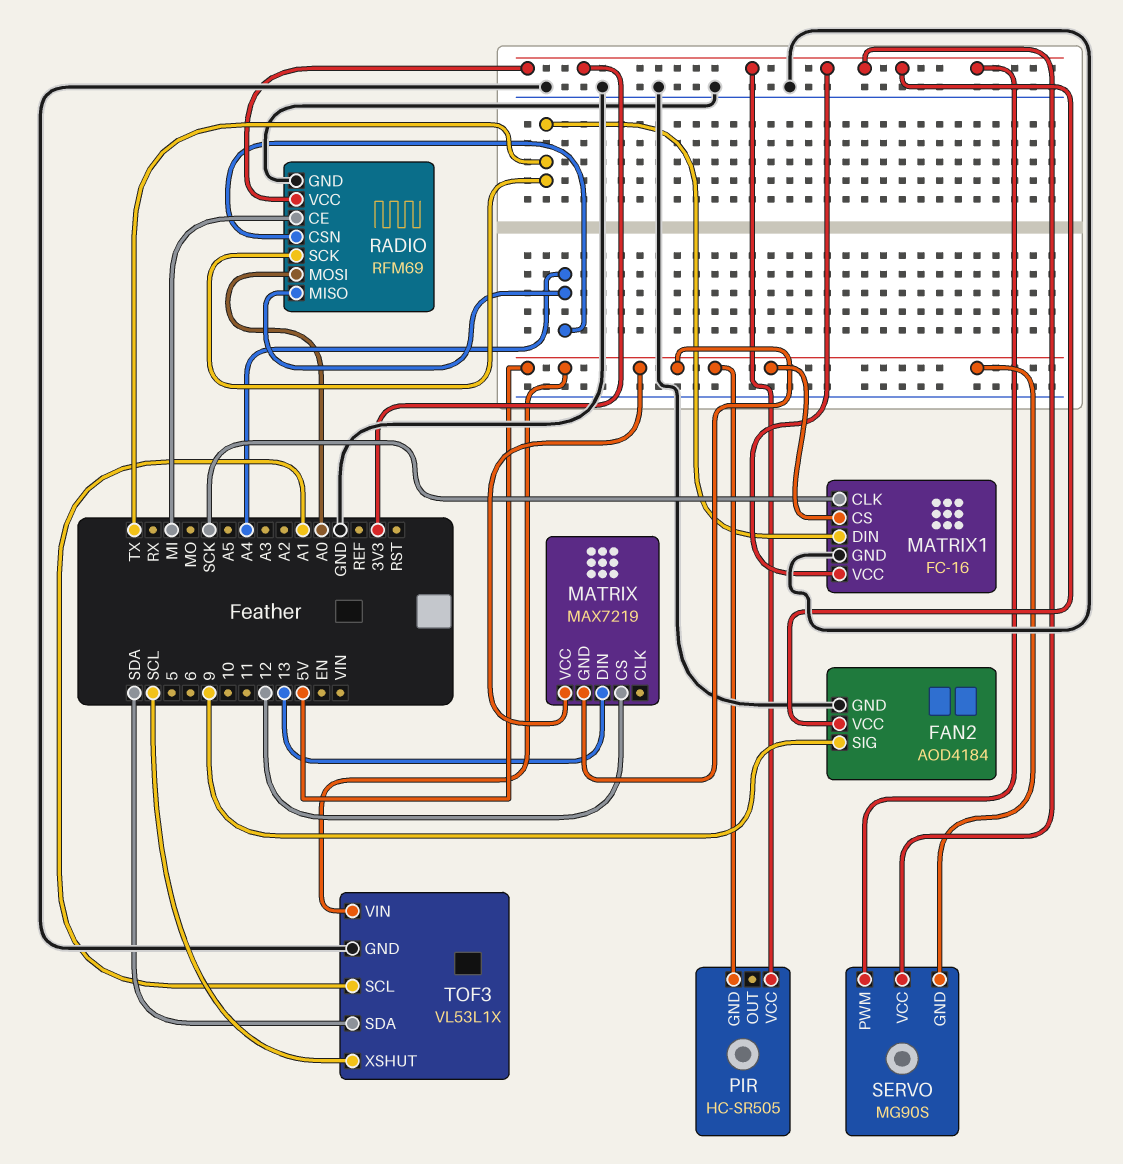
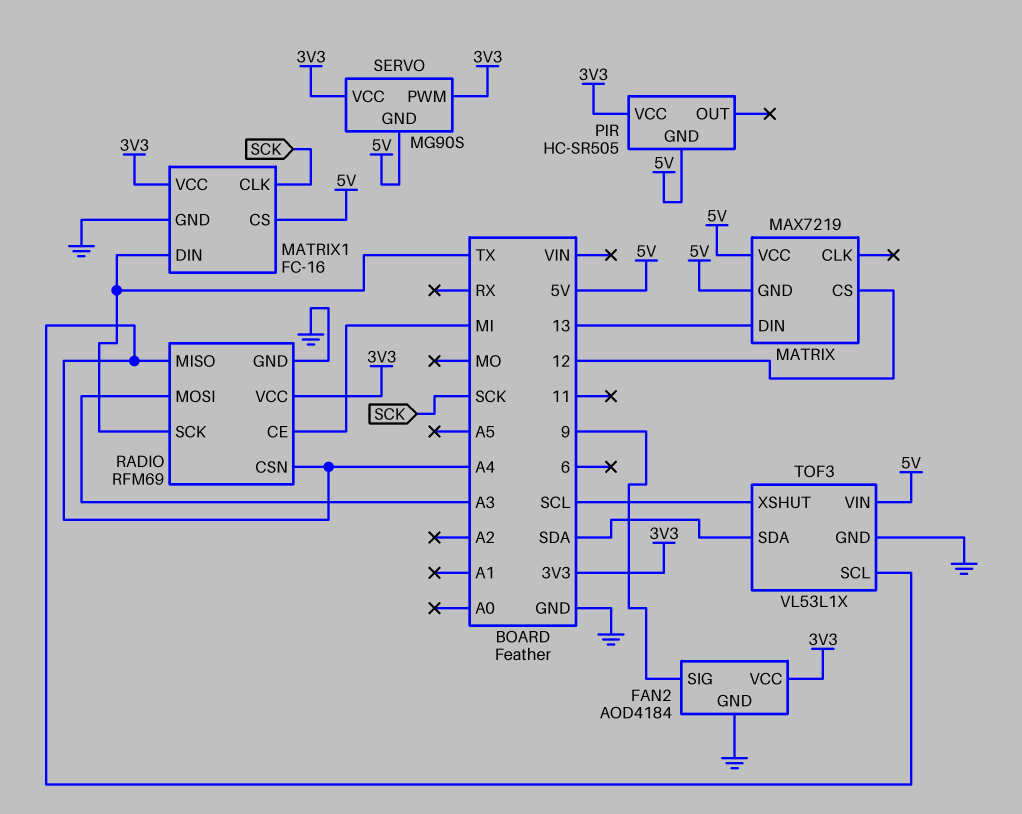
RADIO pin MOSI: A0 -> A3
TOF3 pin SCL: A1 -> A4

